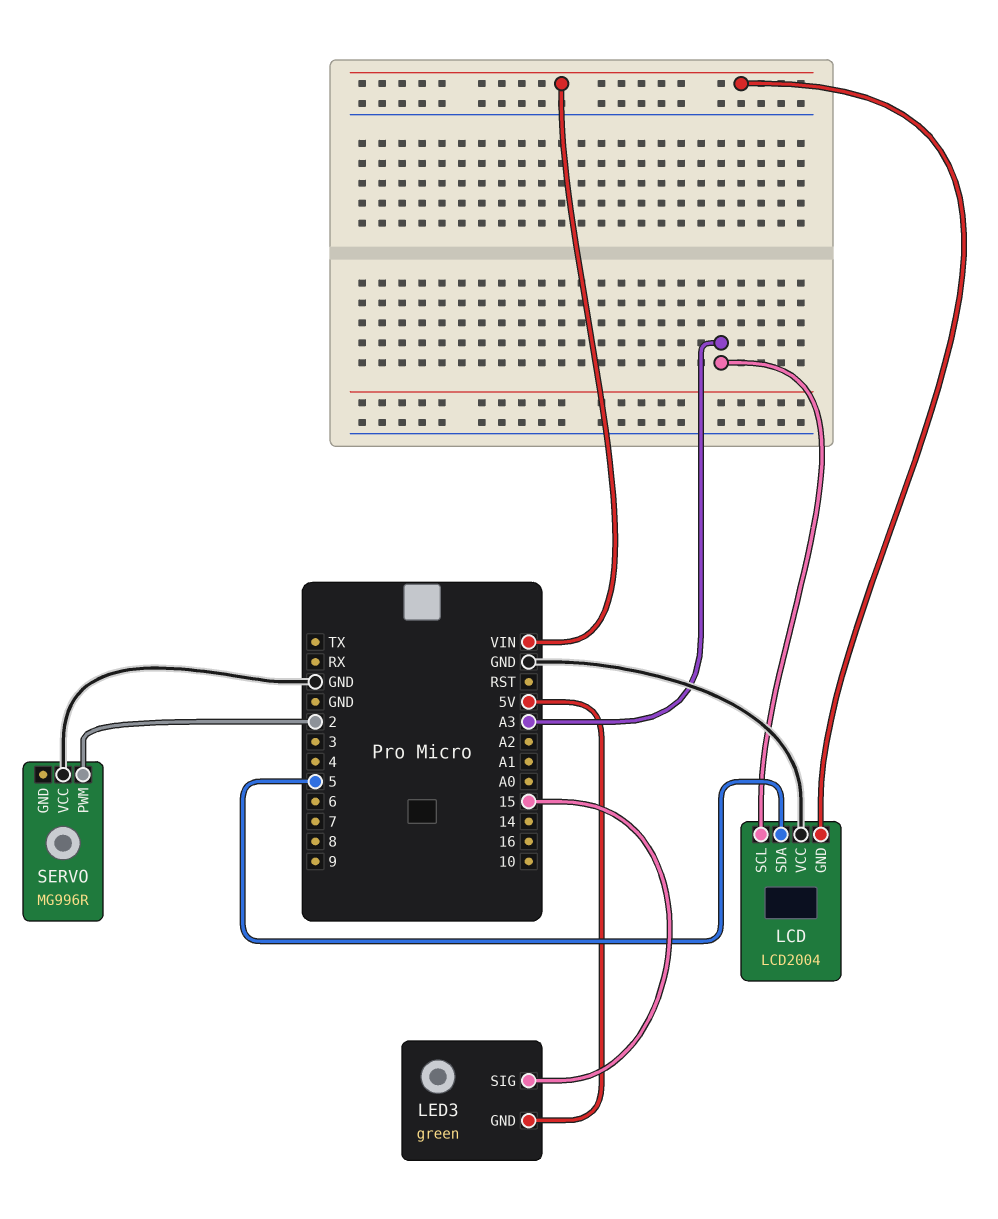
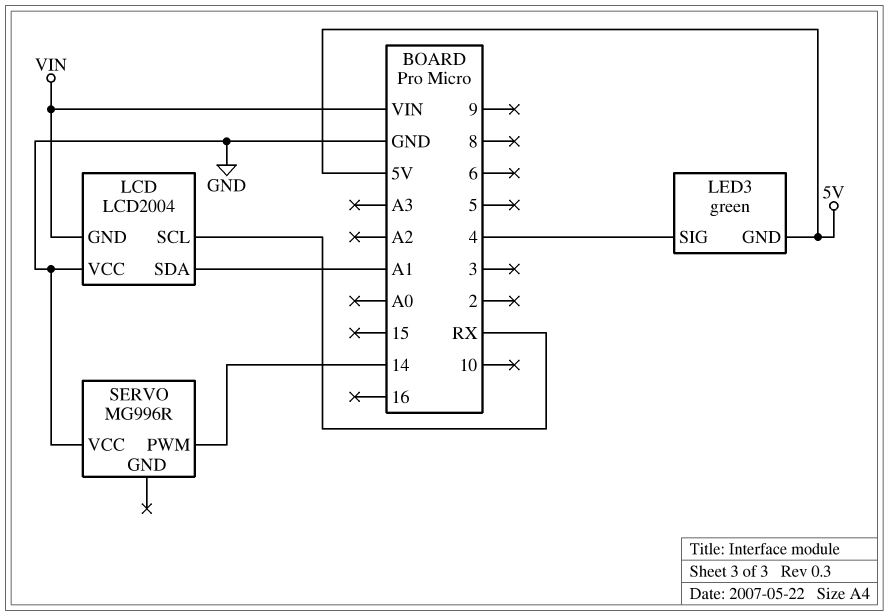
LCD pin SCL: A3 -> RX
LCD pin SDA: 5 -> A1
LED3 pin SIG: 15 -> 4
SERVO pin PWM: 2 -> 14

